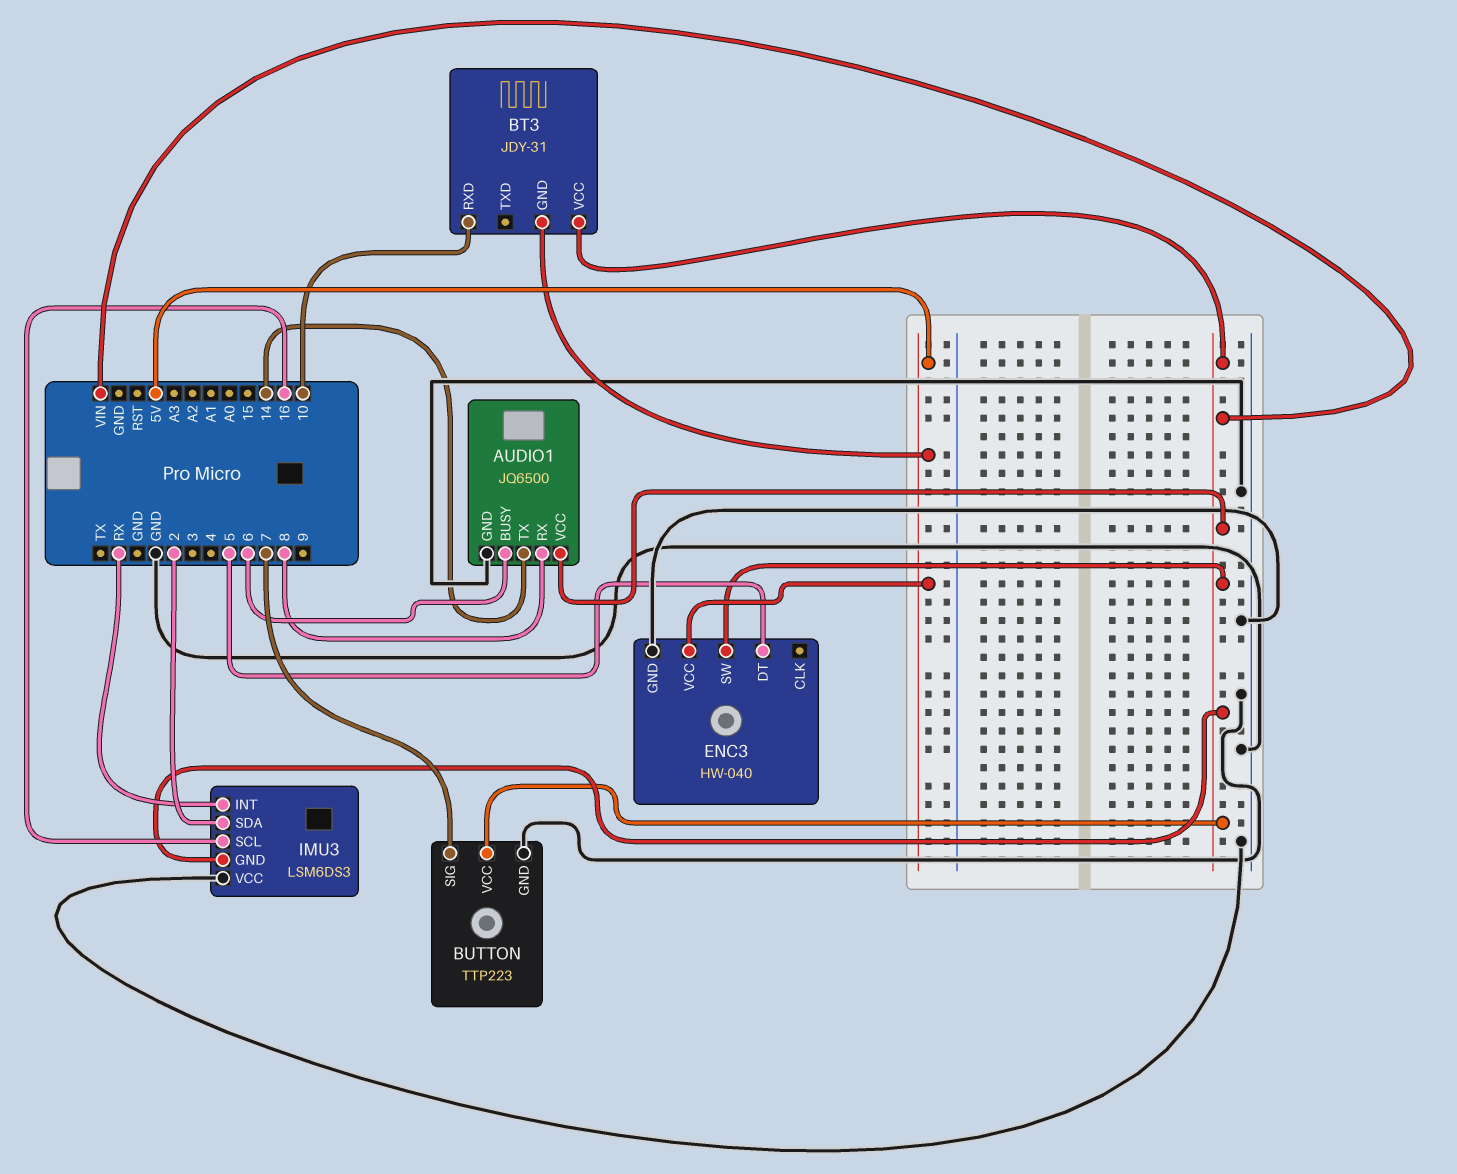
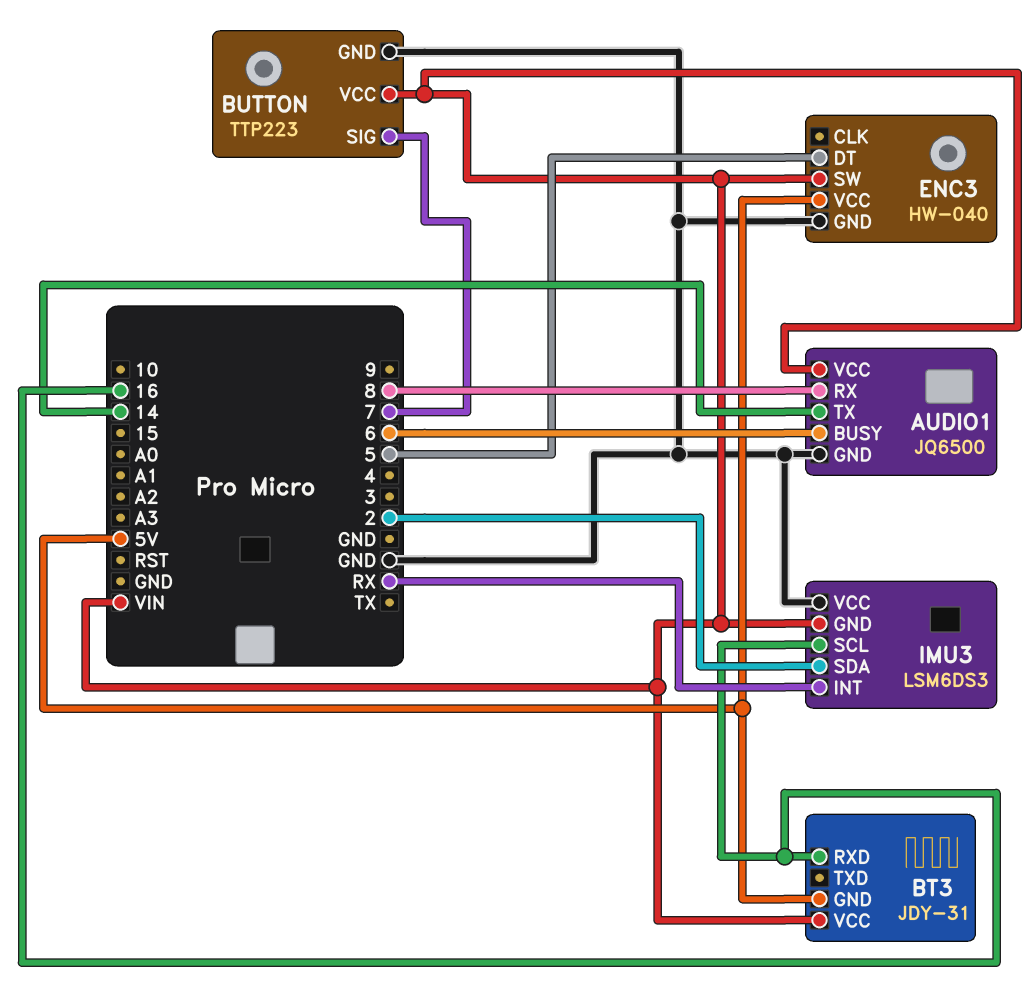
BT3 pin RXD: 10 -> 16

